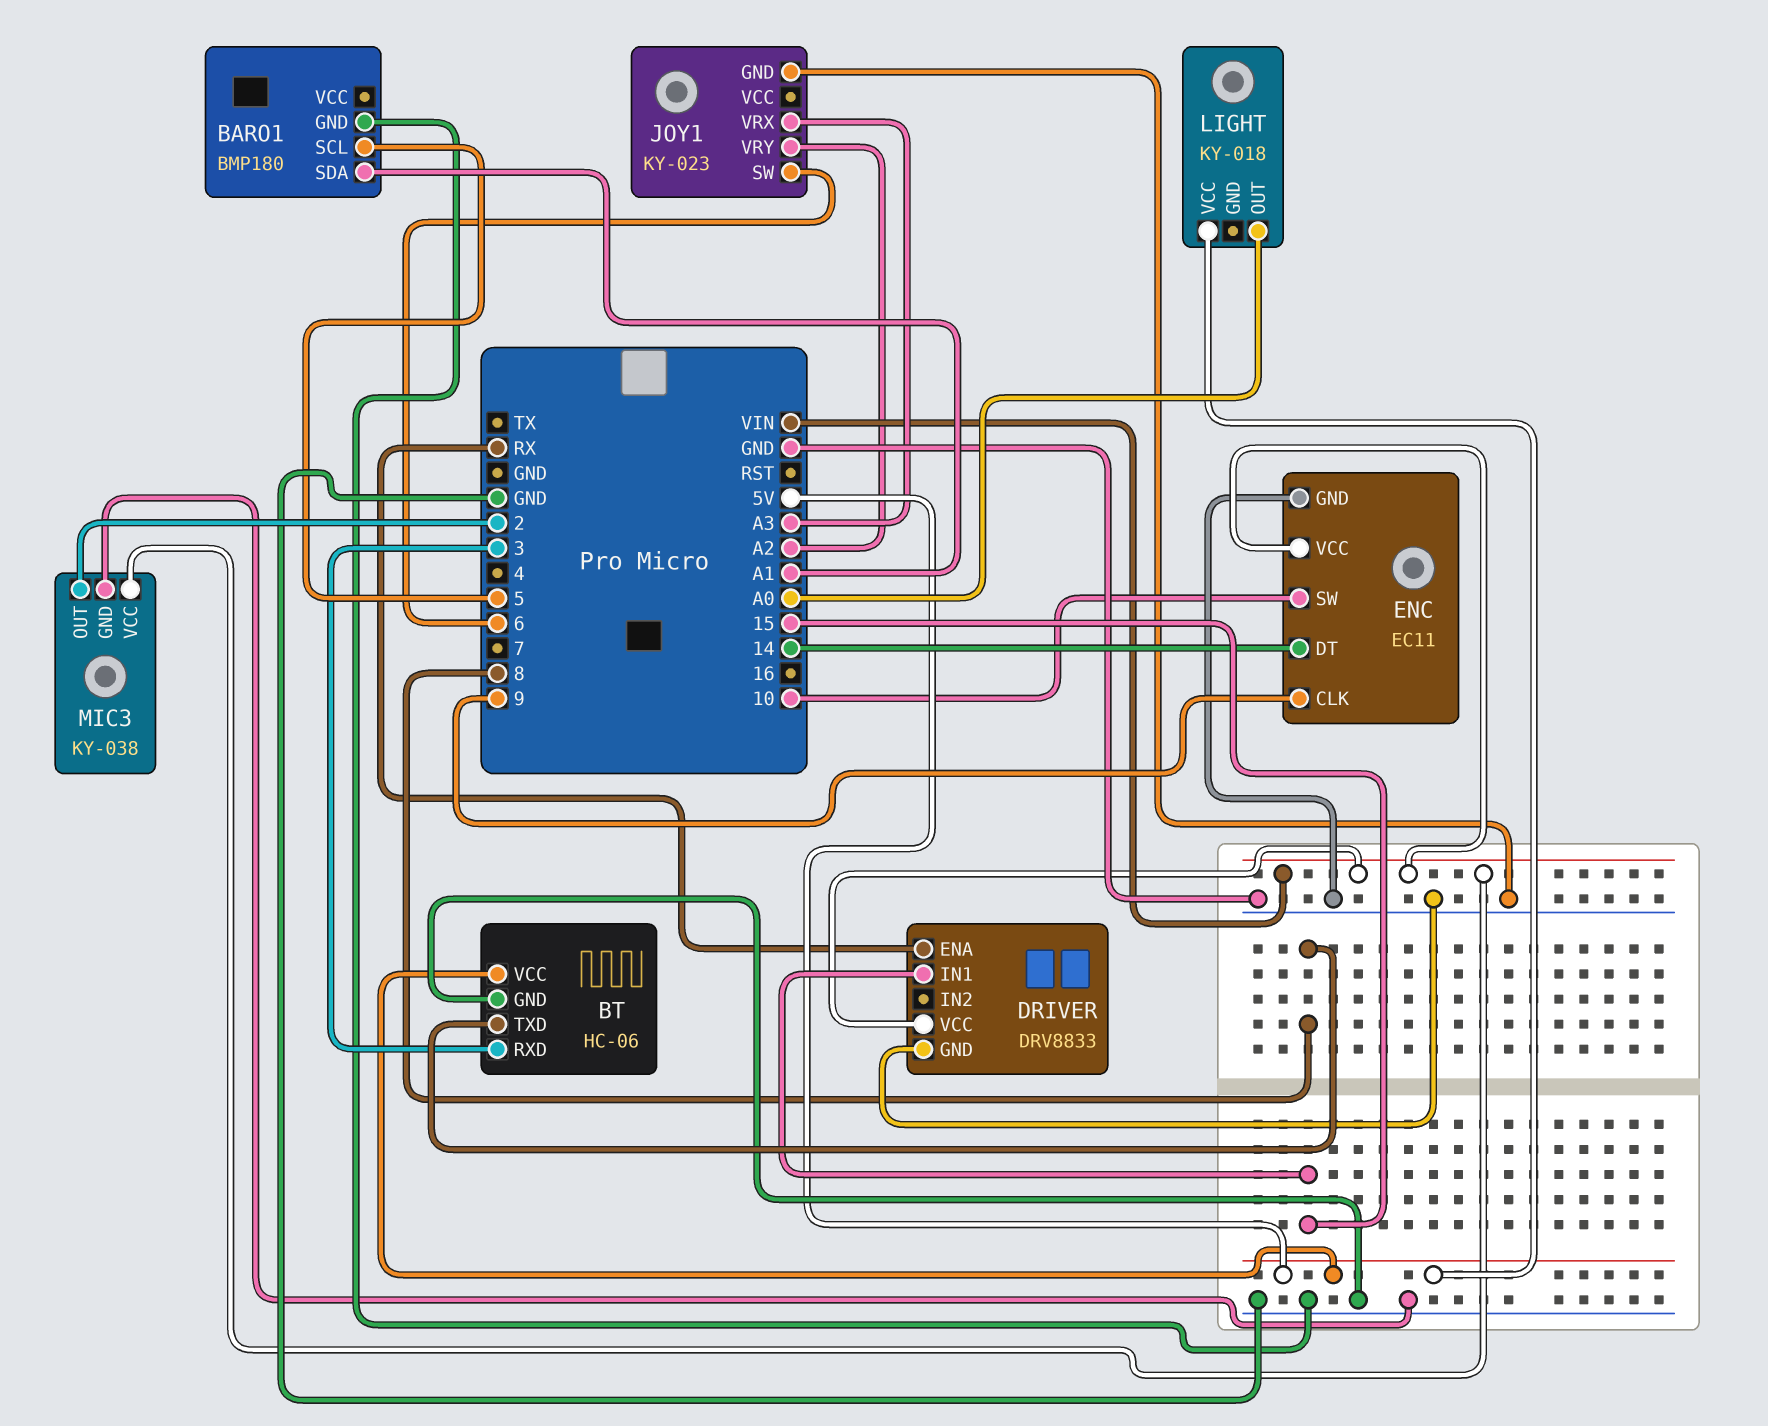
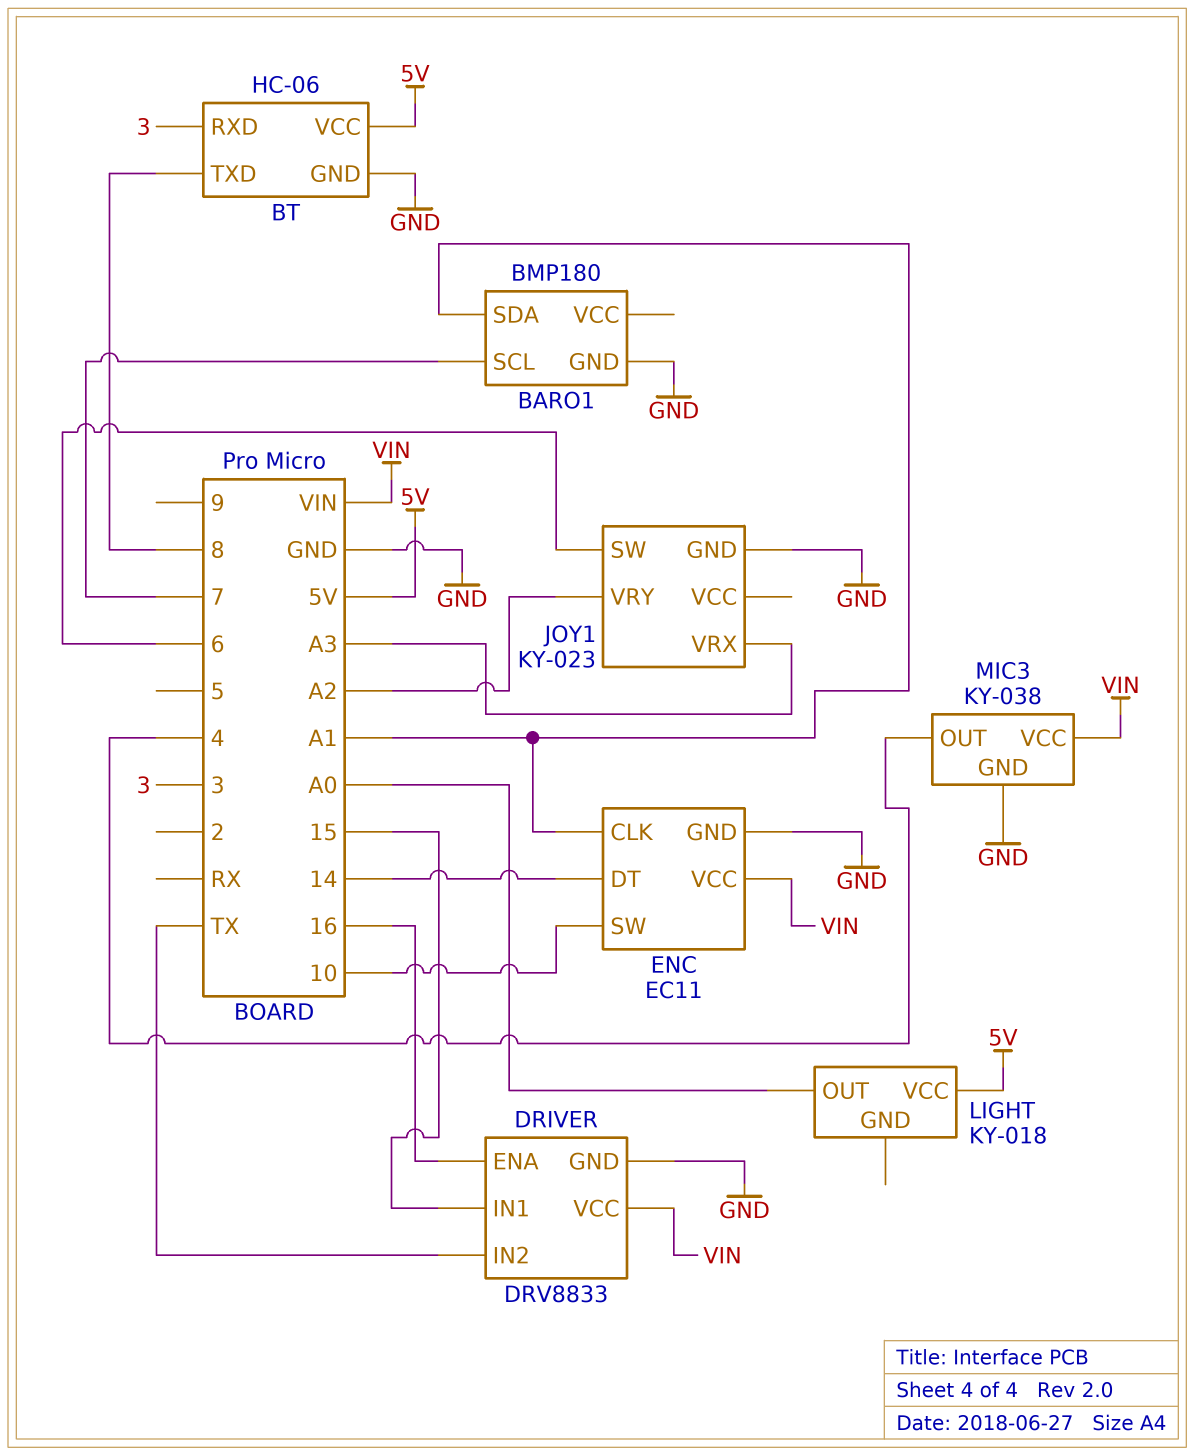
BARO1 pin SCL: 5 -> 7
DRIVER pin ENA: RX -> 16
DRIVER pin IN2: none -> TX
ENC pin CLK: 9 -> A1
MIC3 pin OUT: 2 -> 4

